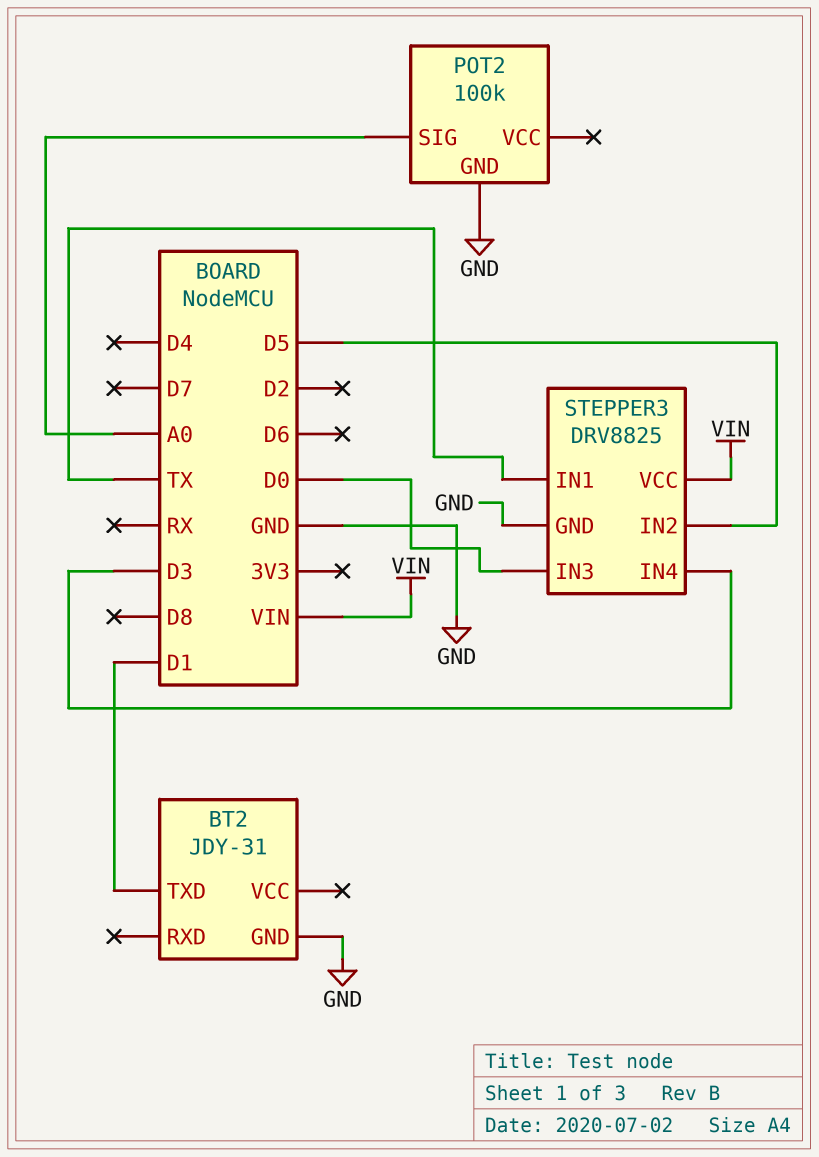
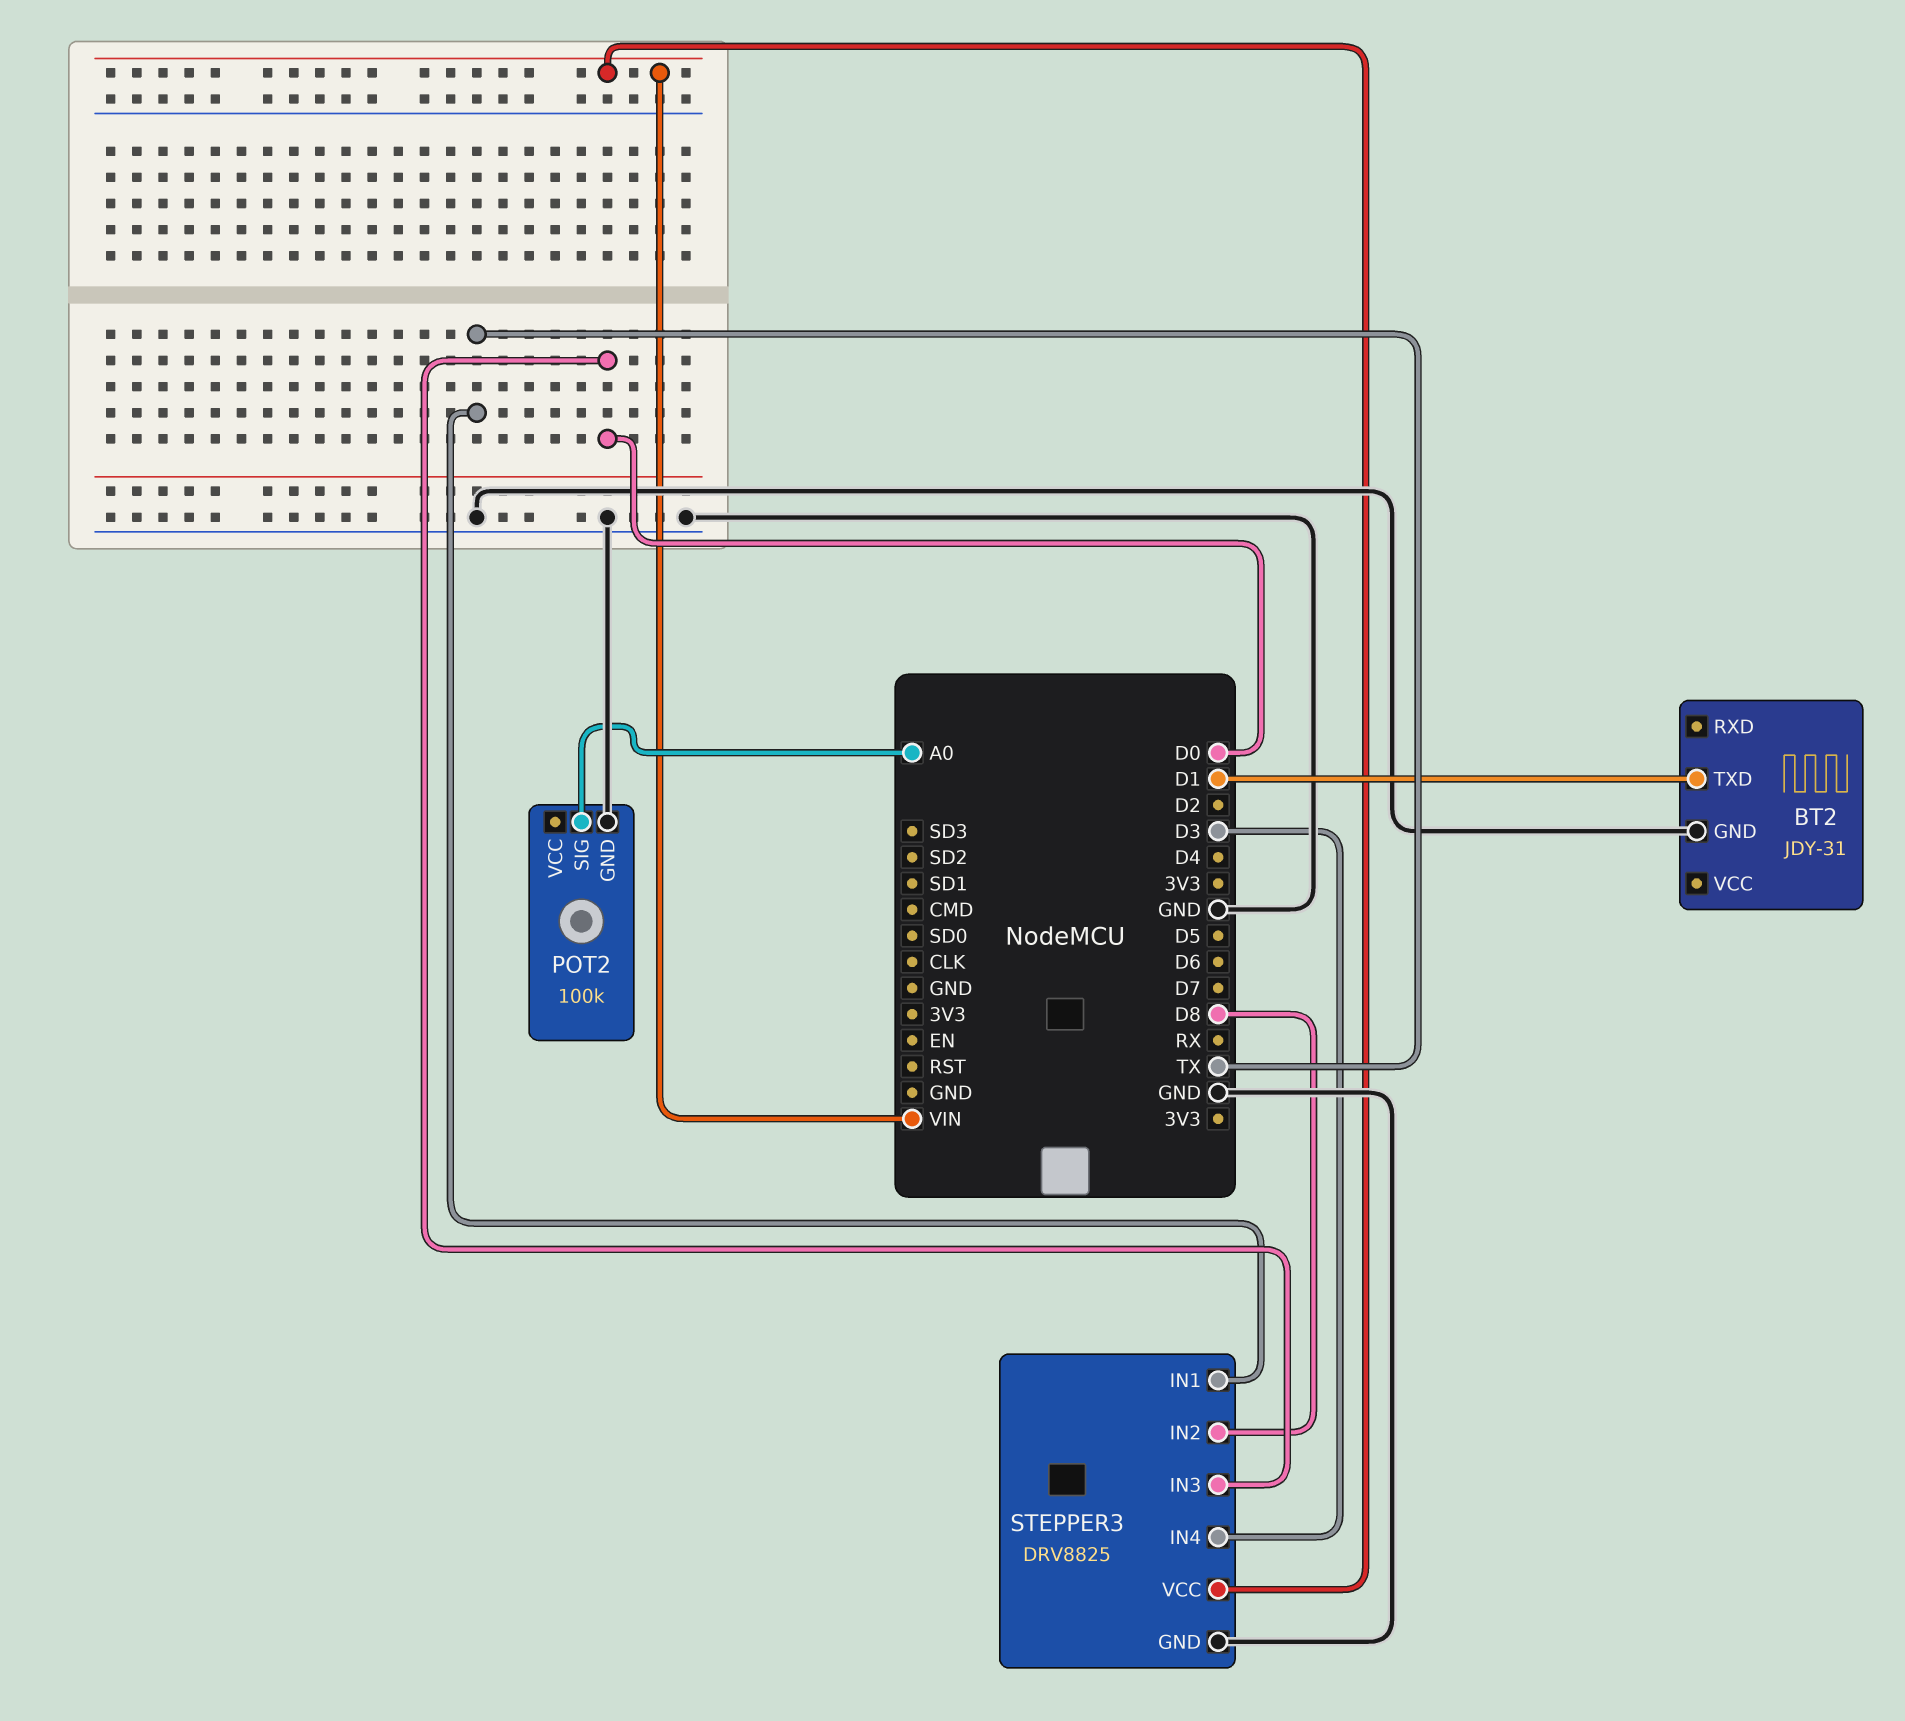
STEPPER3 pin IN2: D5 -> D8

